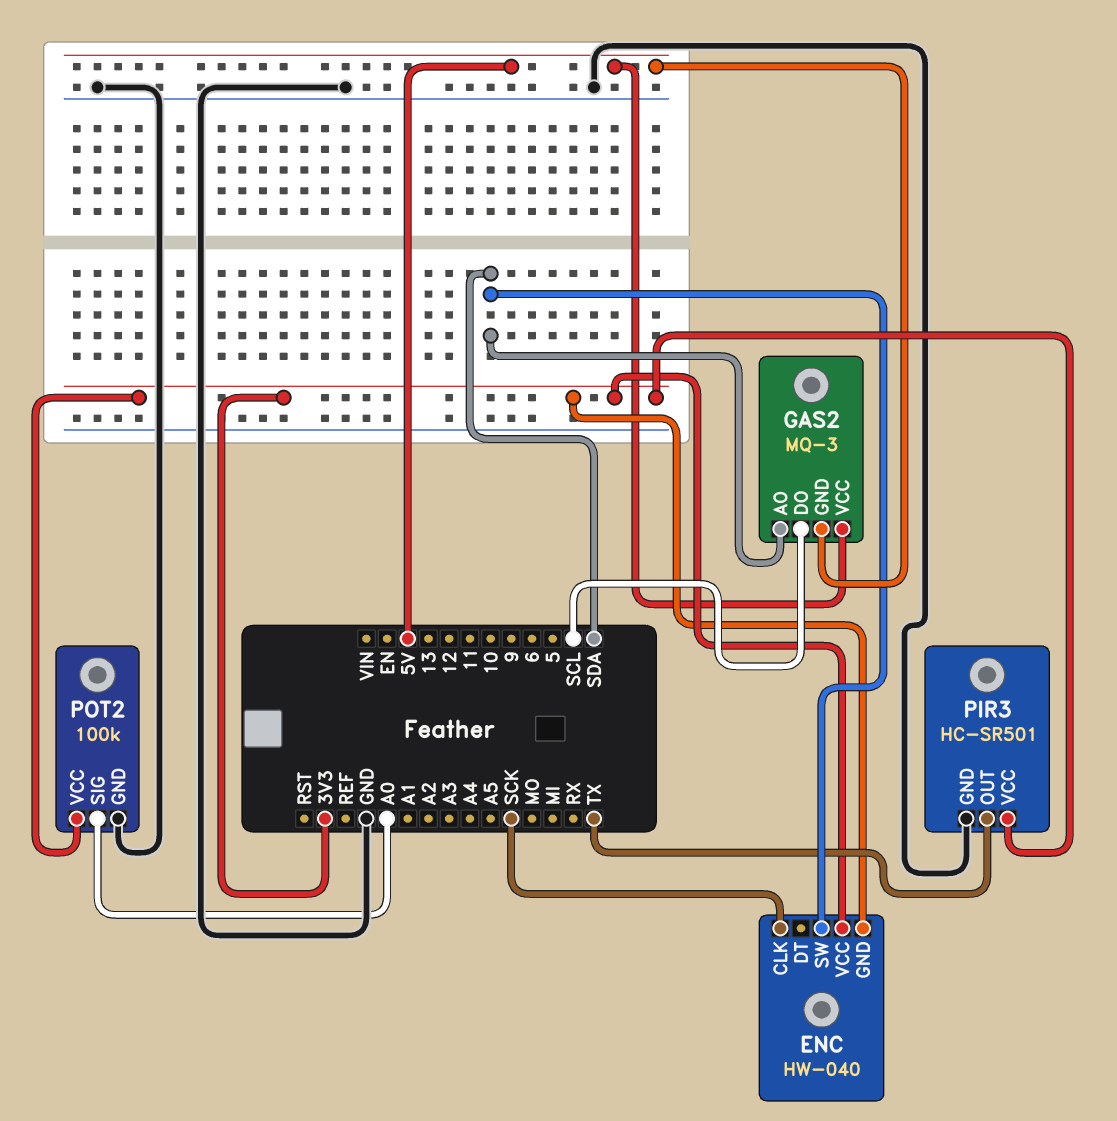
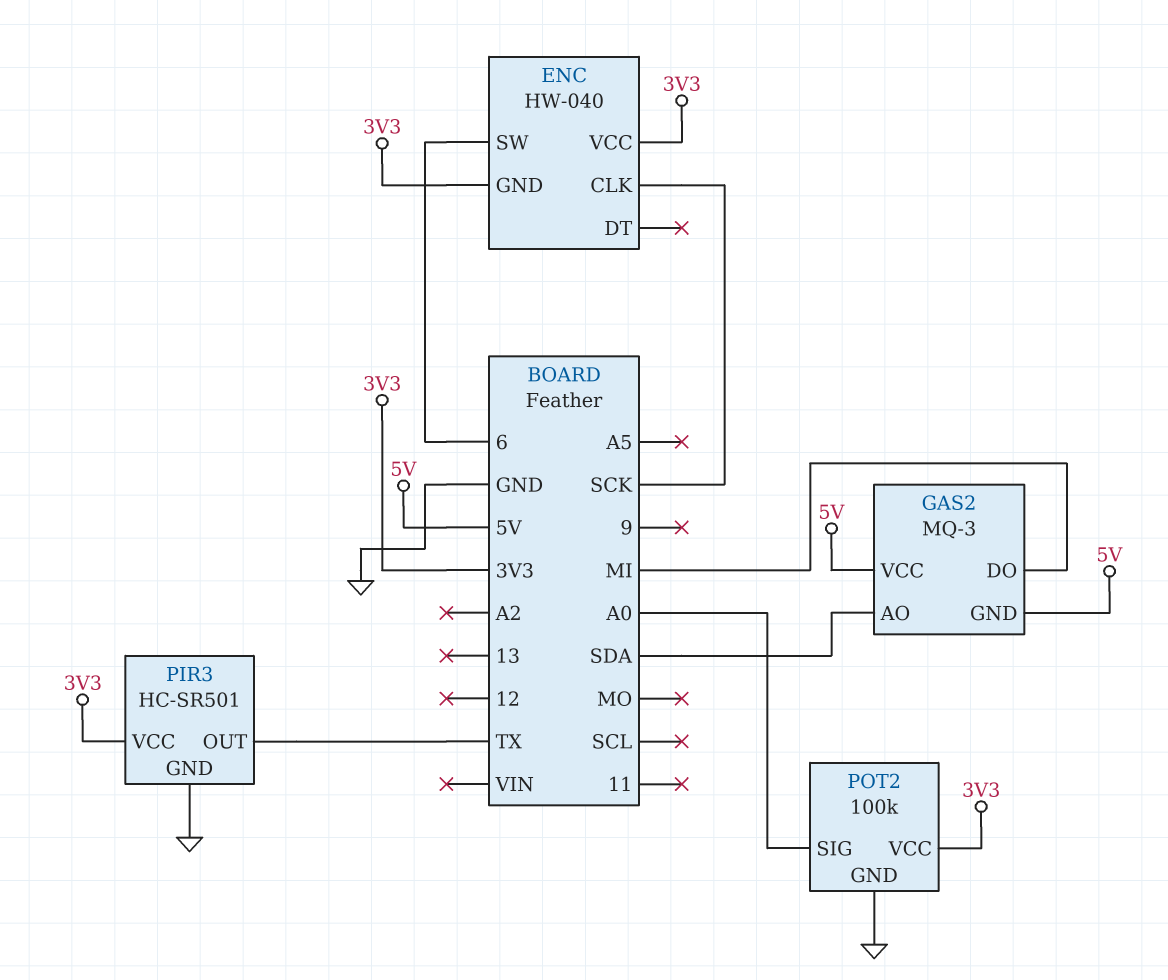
ENC pin SW: SDA -> 6
GAS2 pin DO: SCL -> MI

